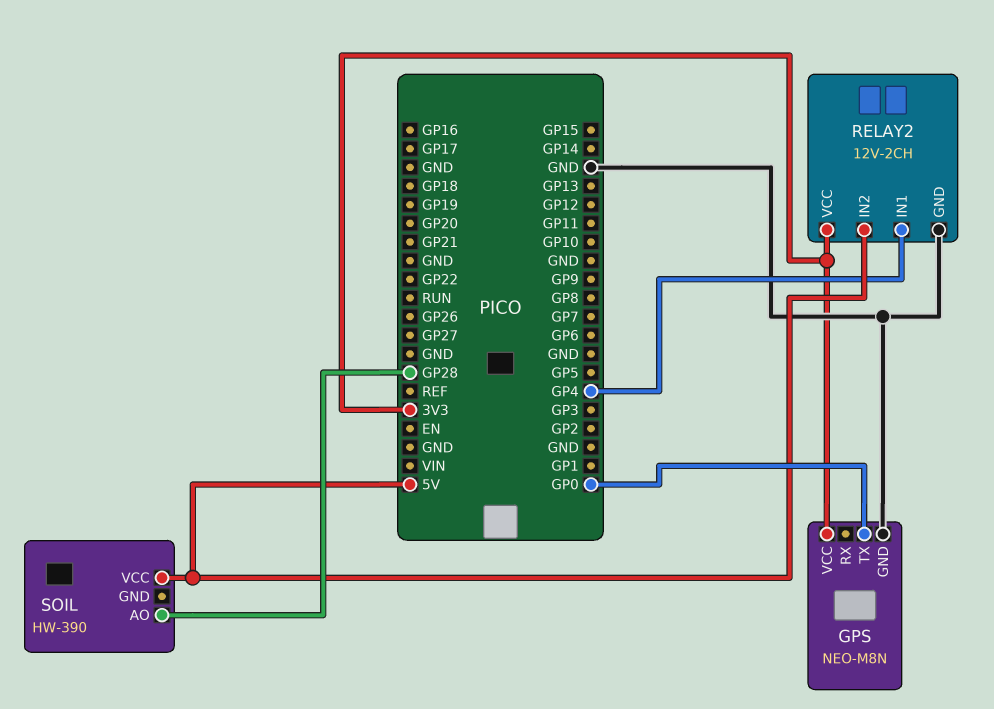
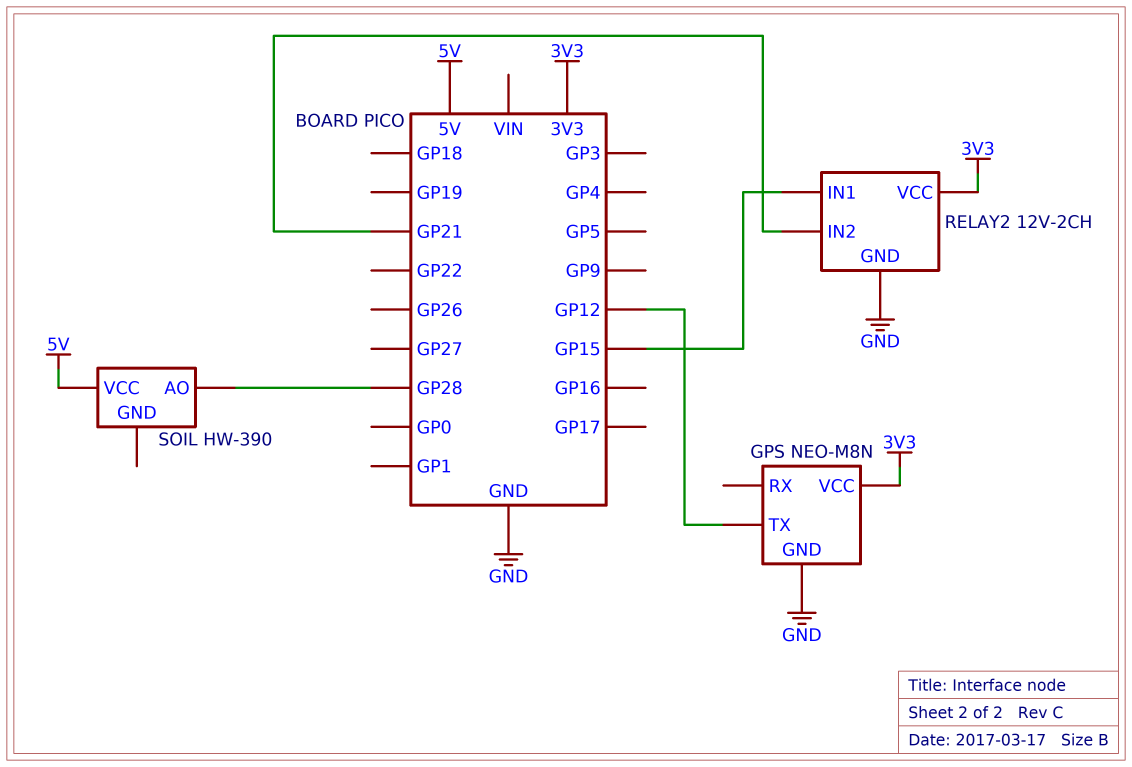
GPS pin TX: GP0 -> GP12
RELAY2 pin IN1: GP4 -> GP15
RELAY2 pin IN2: 5V -> GP21

